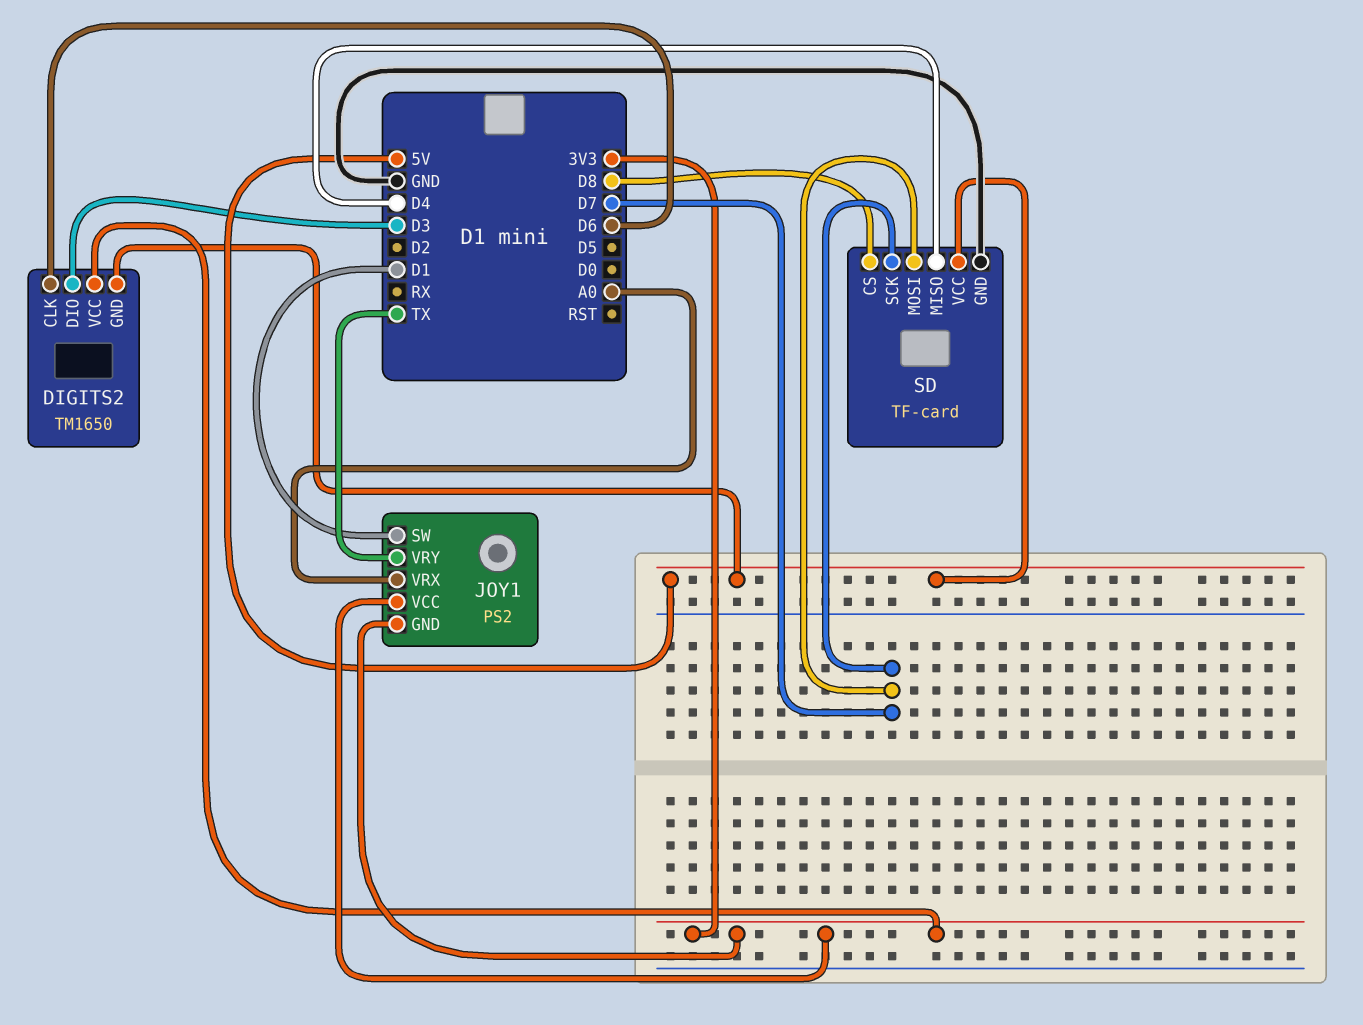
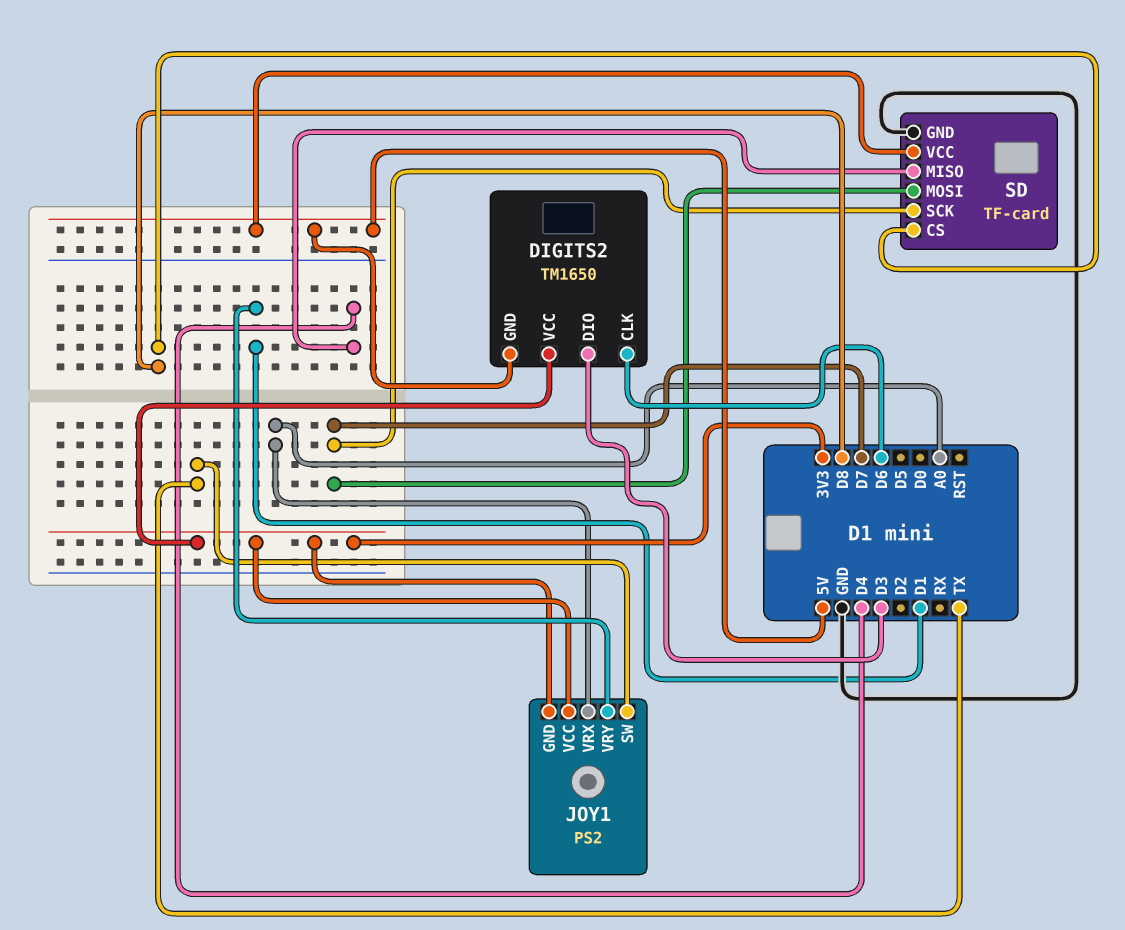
JOY1 pin SW: D1 -> TX
JOY1 pin VRY: TX -> D1

